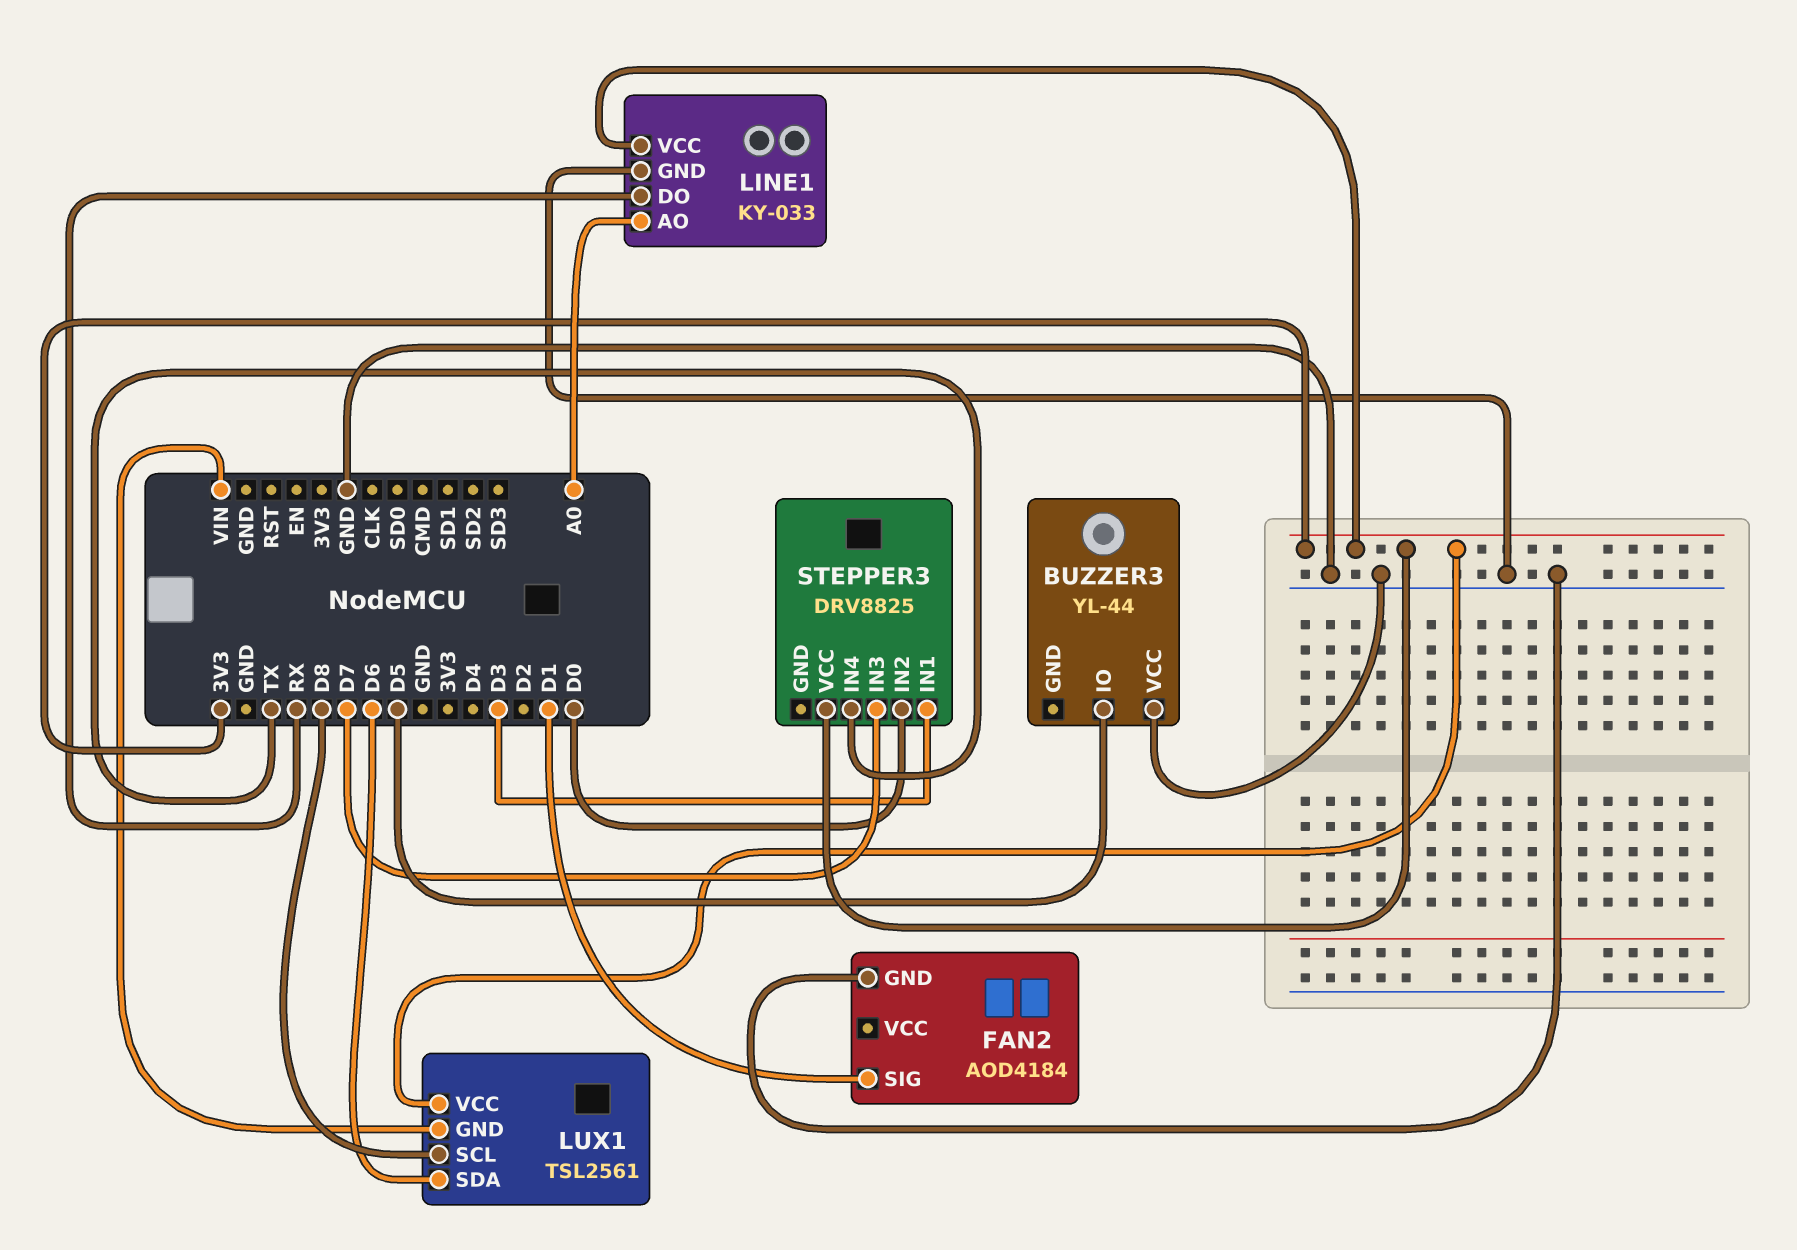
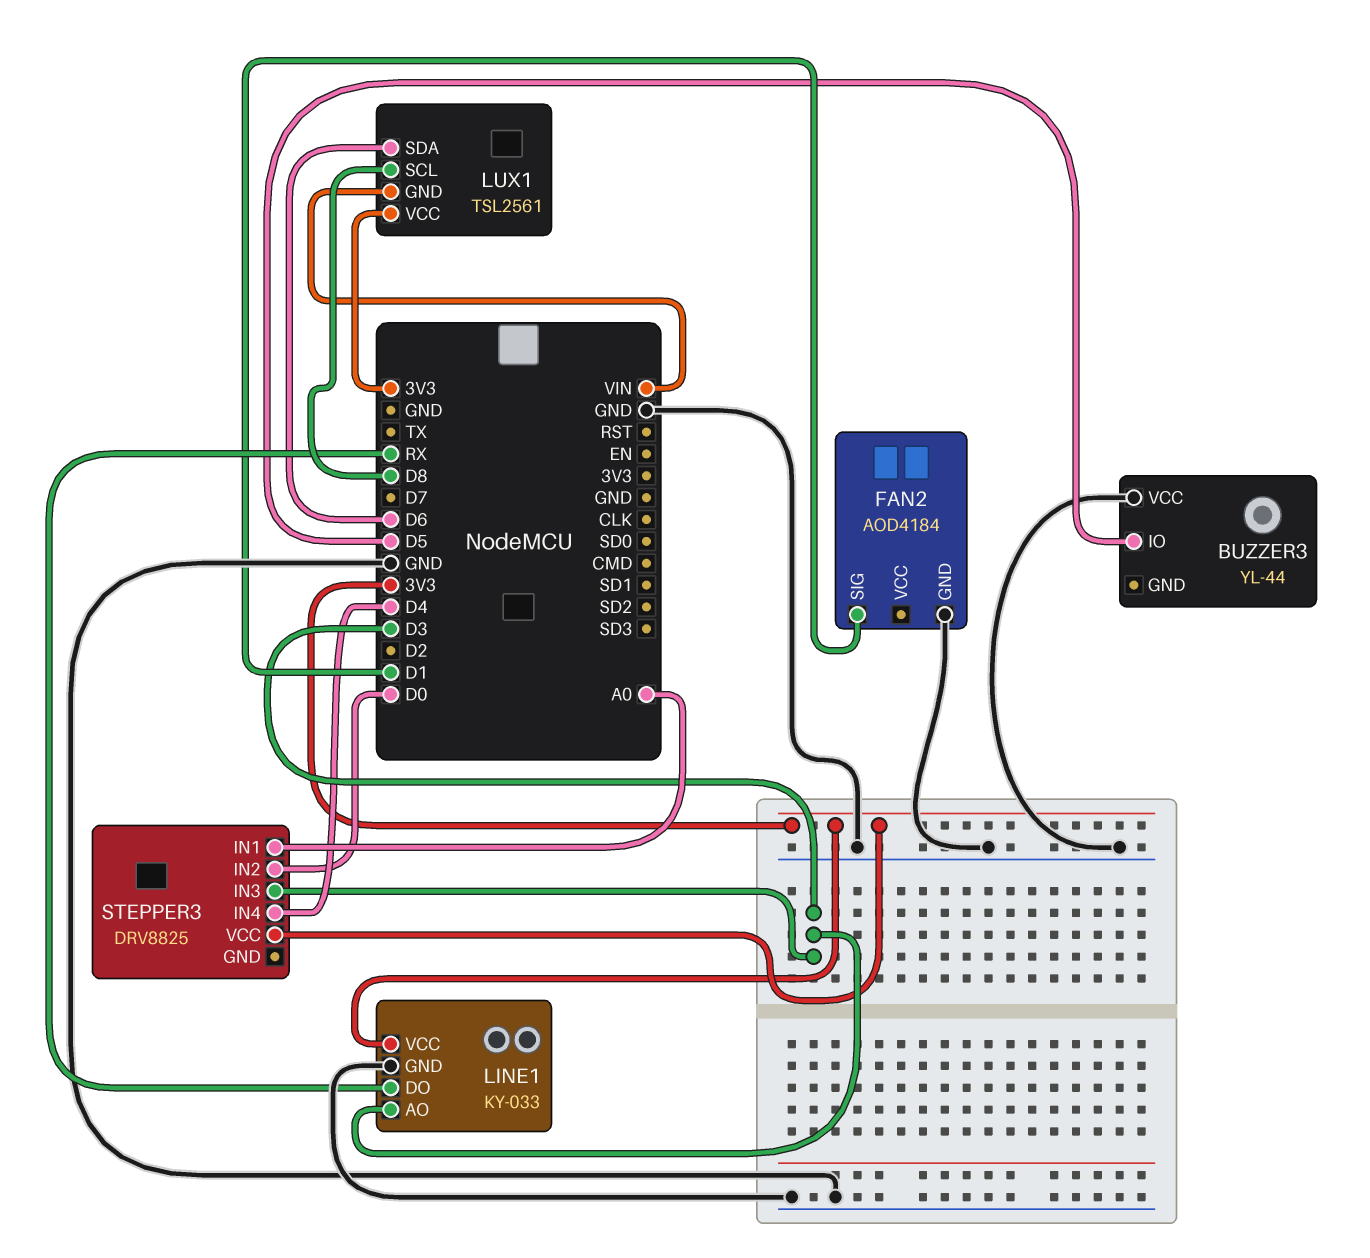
LINE1 pin AO: A0 -> D3
STEPPER3 pin IN1: D3 -> A0
STEPPER3 pin IN3: D7 -> D3
STEPPER3 pin IN4: TX -> D4

